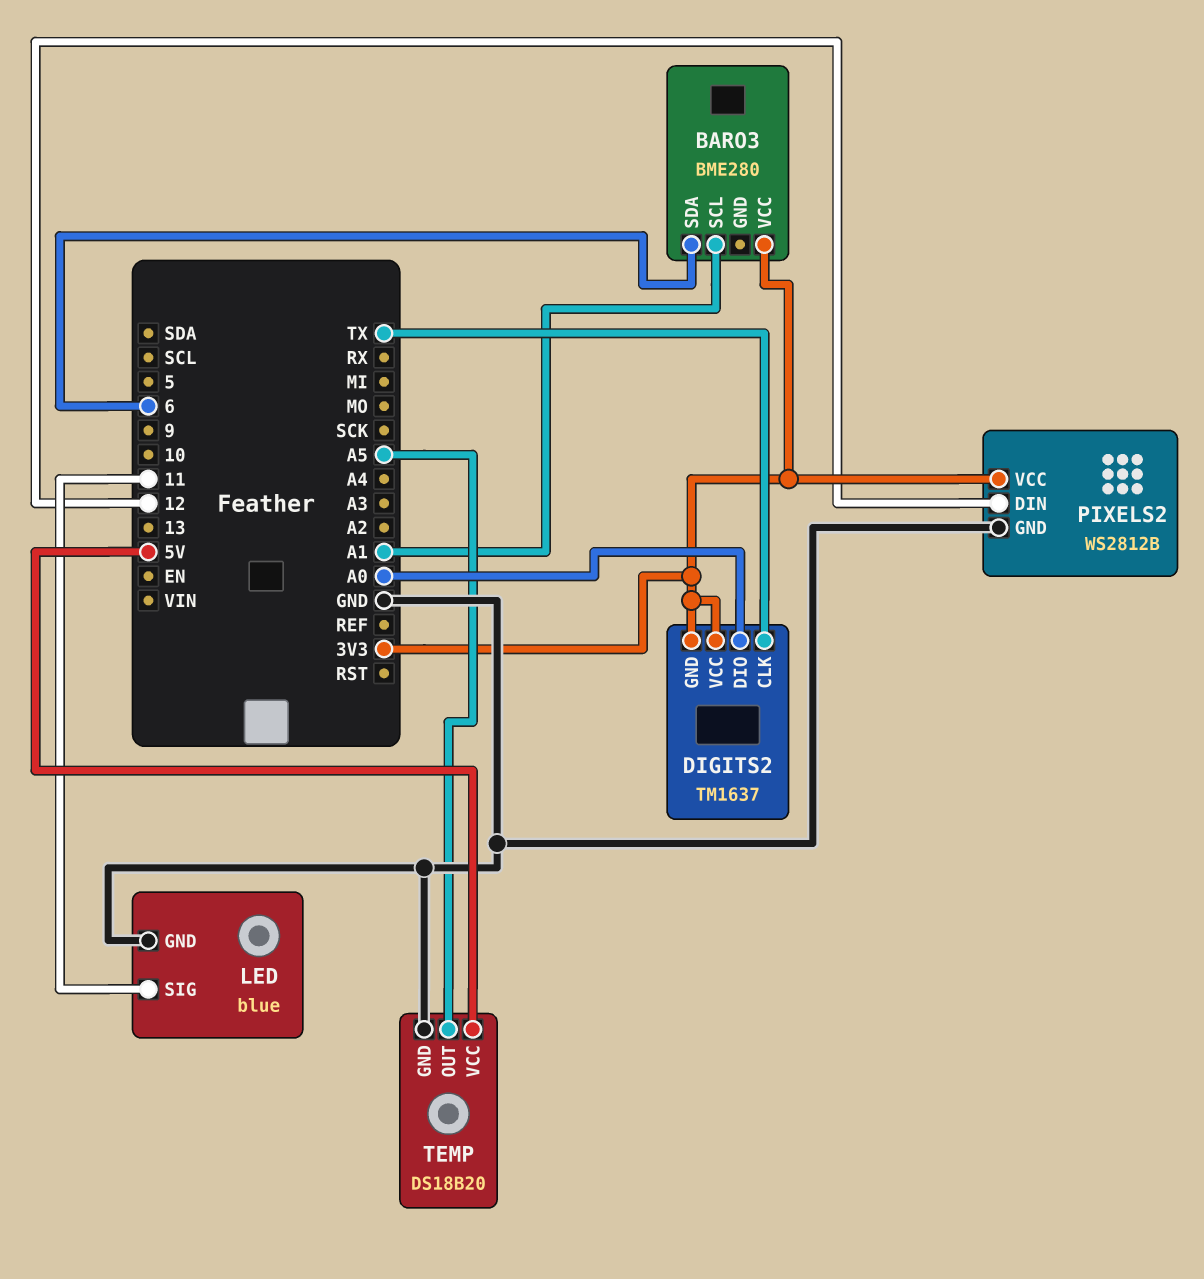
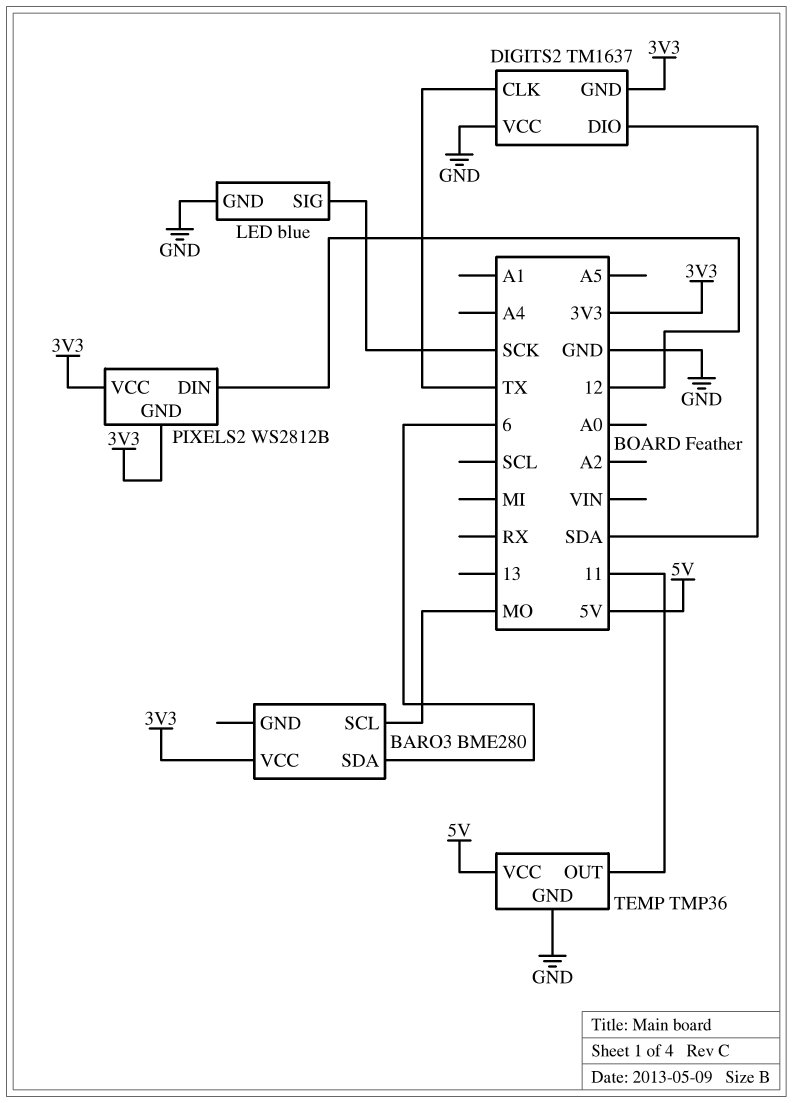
BARO3 pin SCL: A1 -> MO
DIGITS2 pin DIO: A0 -> SDA
DIGITS2 pin VCC: 3V3 -> GND
LED pin SIG: 11 -> SCK
PIXELS2 pin GND: GND -> 3V3
TEMP: DS18B20 -> TMP36
TEMP pin OUT: A5 -> 11

